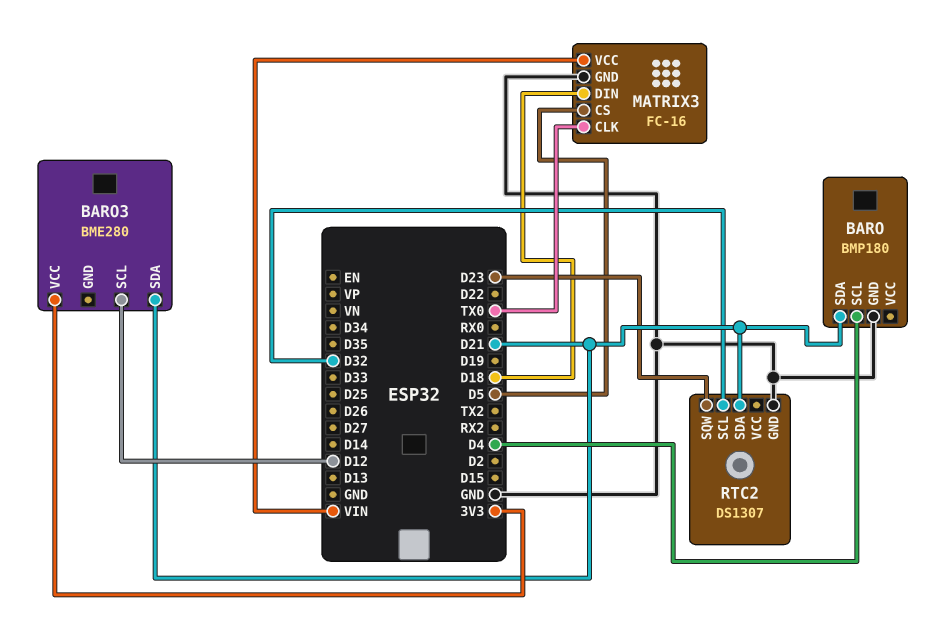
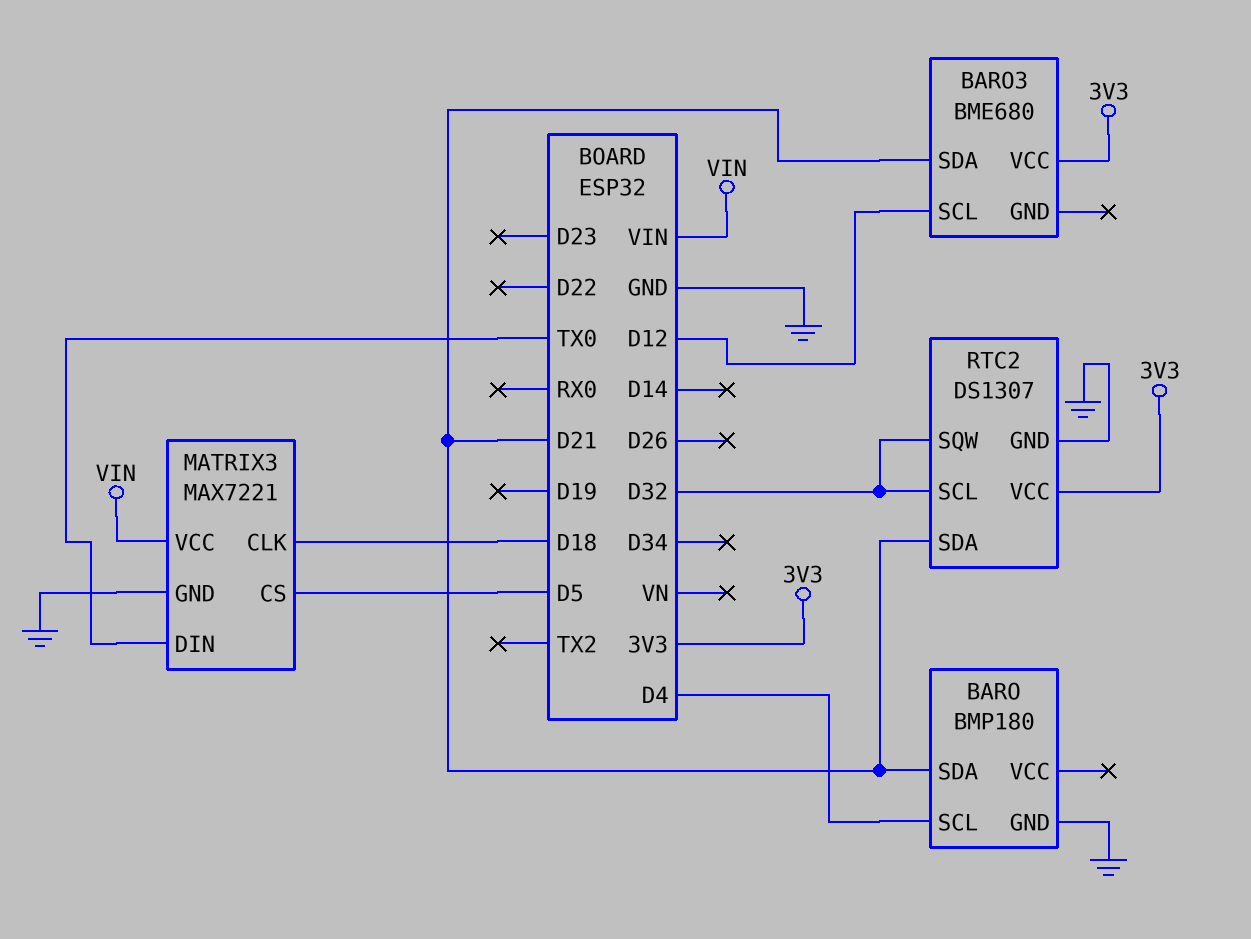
BARO3: BME280 -> BME680
MATRIX3: FC-16 -> MAX7221
MATRIX3 pin CLK: TX0 -> D18
MATRIX3 pin DIN: D18 -> TX0
RTC2 pin SQW: D23 -> D32
RTC2 pin VCC: none -> 3V3

